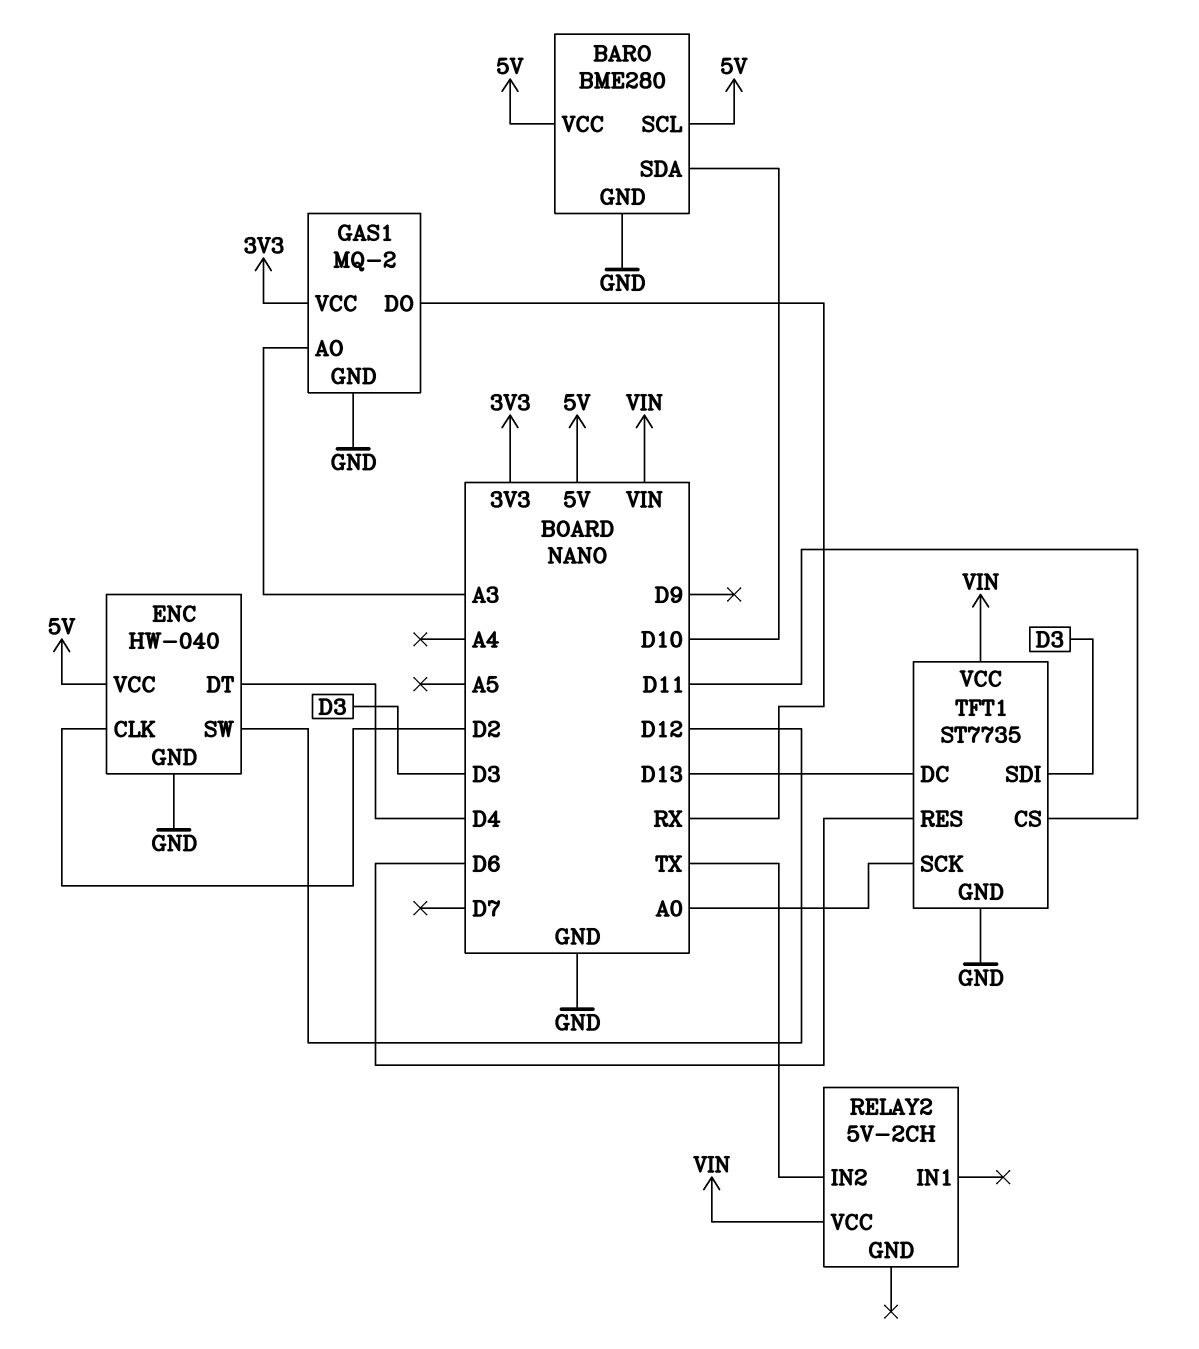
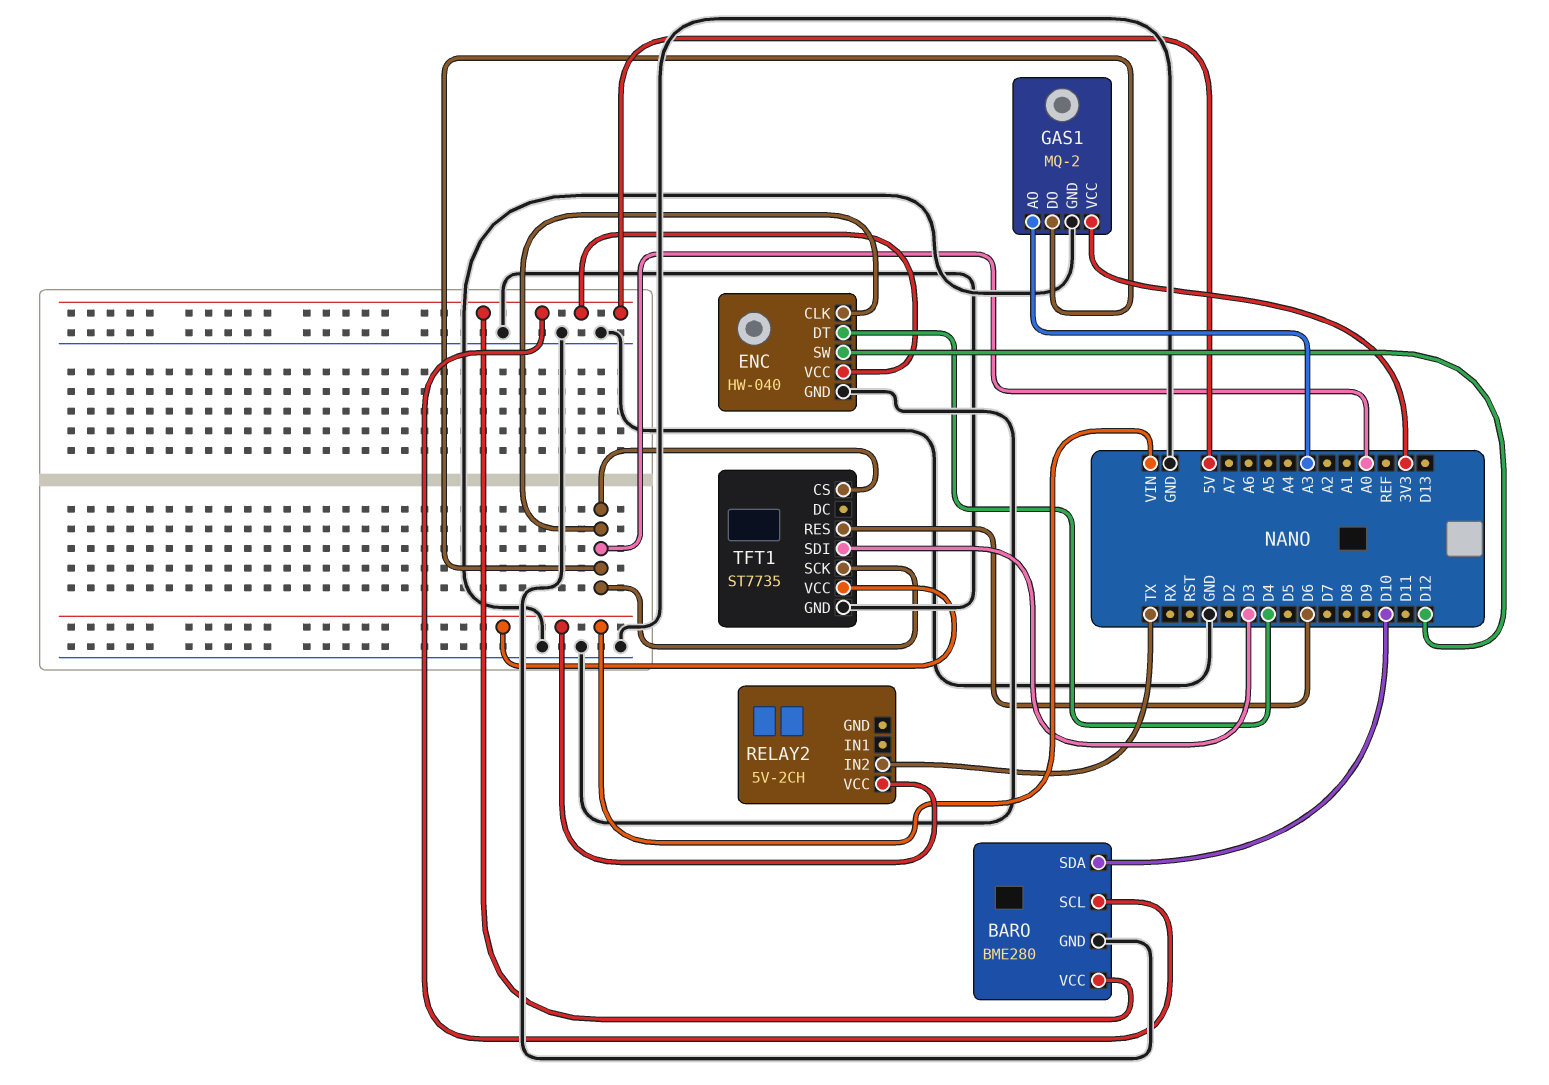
ENC pin CLK: D2 -> A0
GAS1 pin DO: RX -> A0
TFT1 pin CS: D11 -> A0
TFT1 pin DC: D13 -> none

